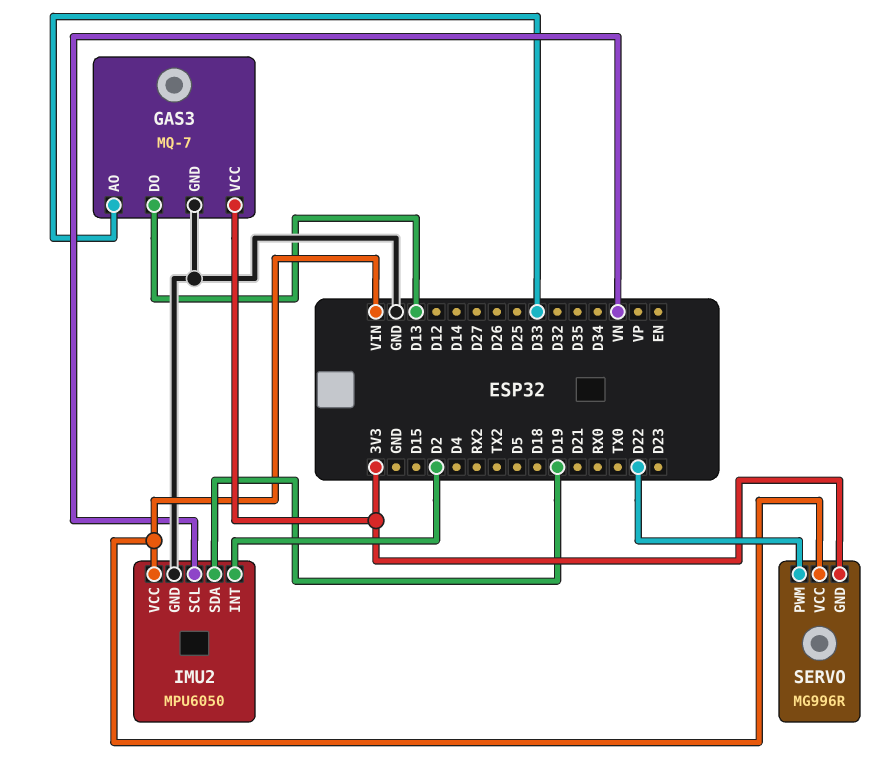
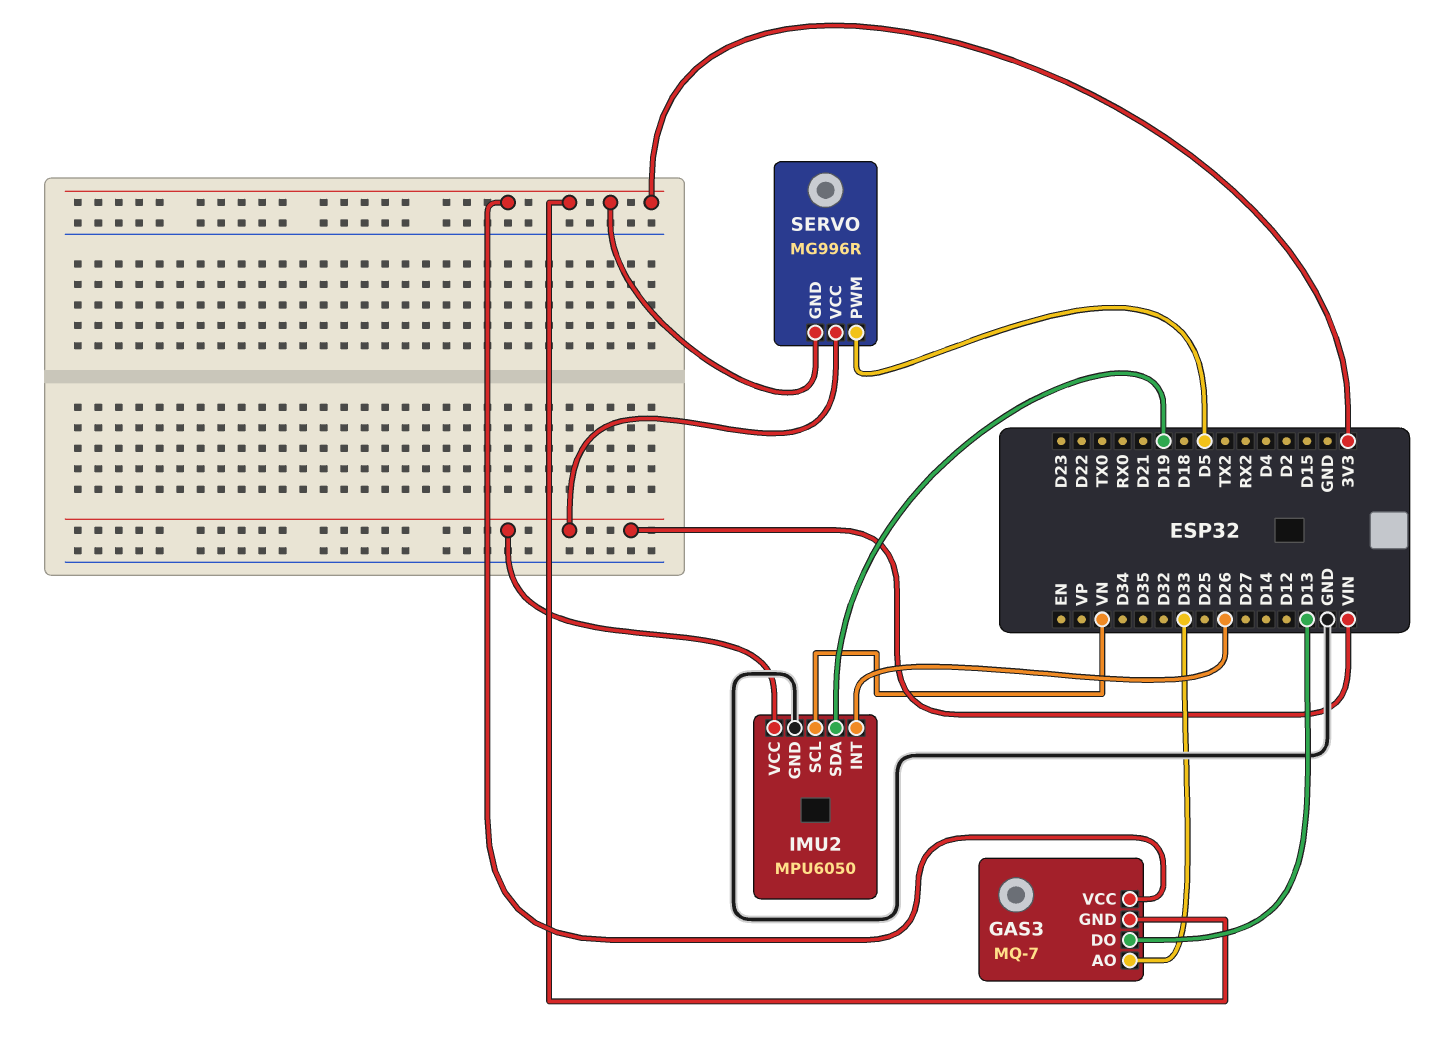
GAS3 pin GND: GND -> 3V3
IMU2 pin INT: D2 -> D26
SERVO pin PWM: D22 -> D5

